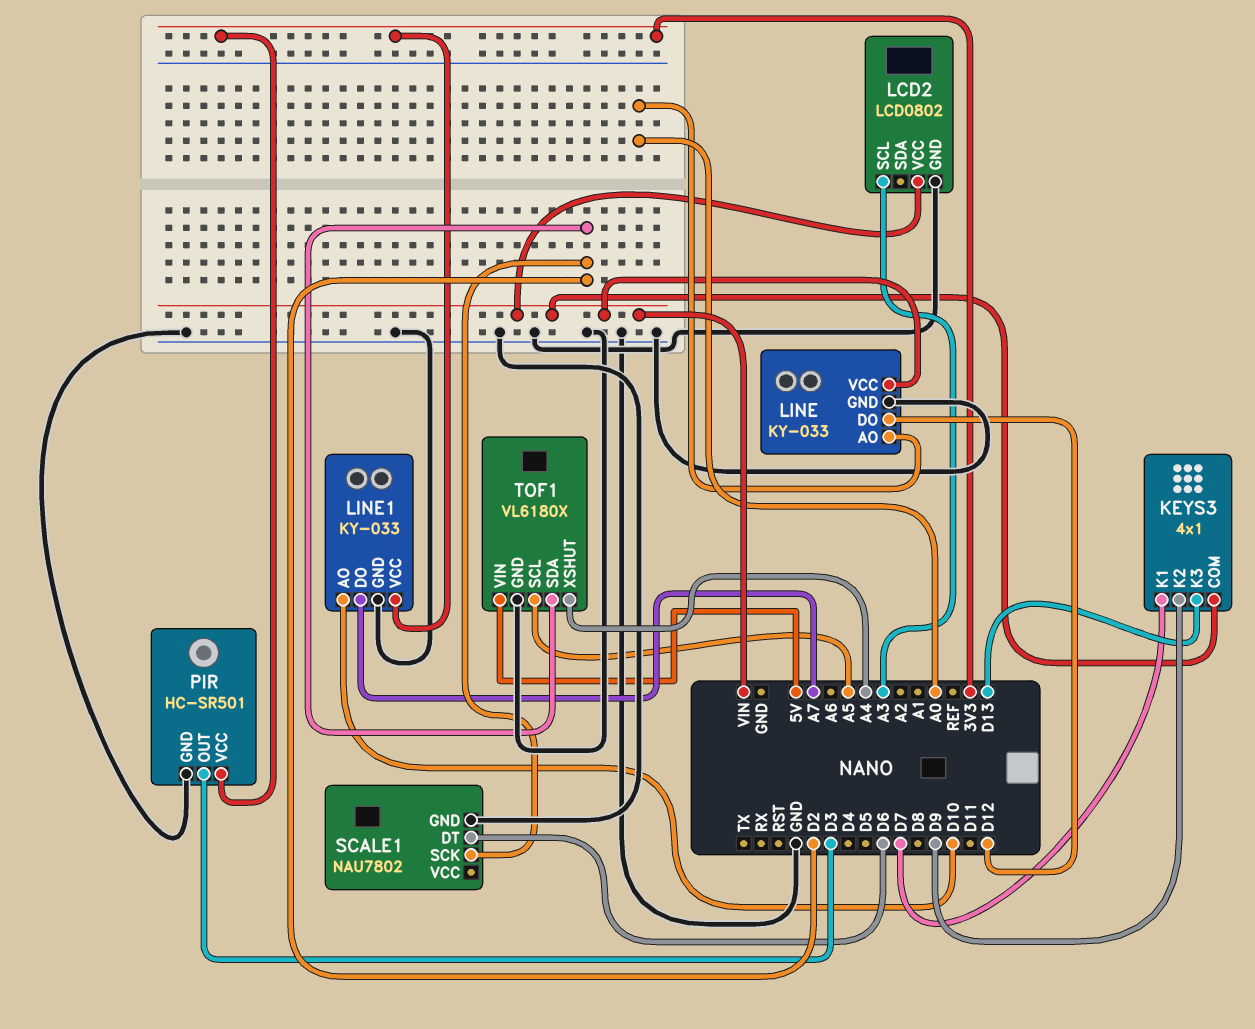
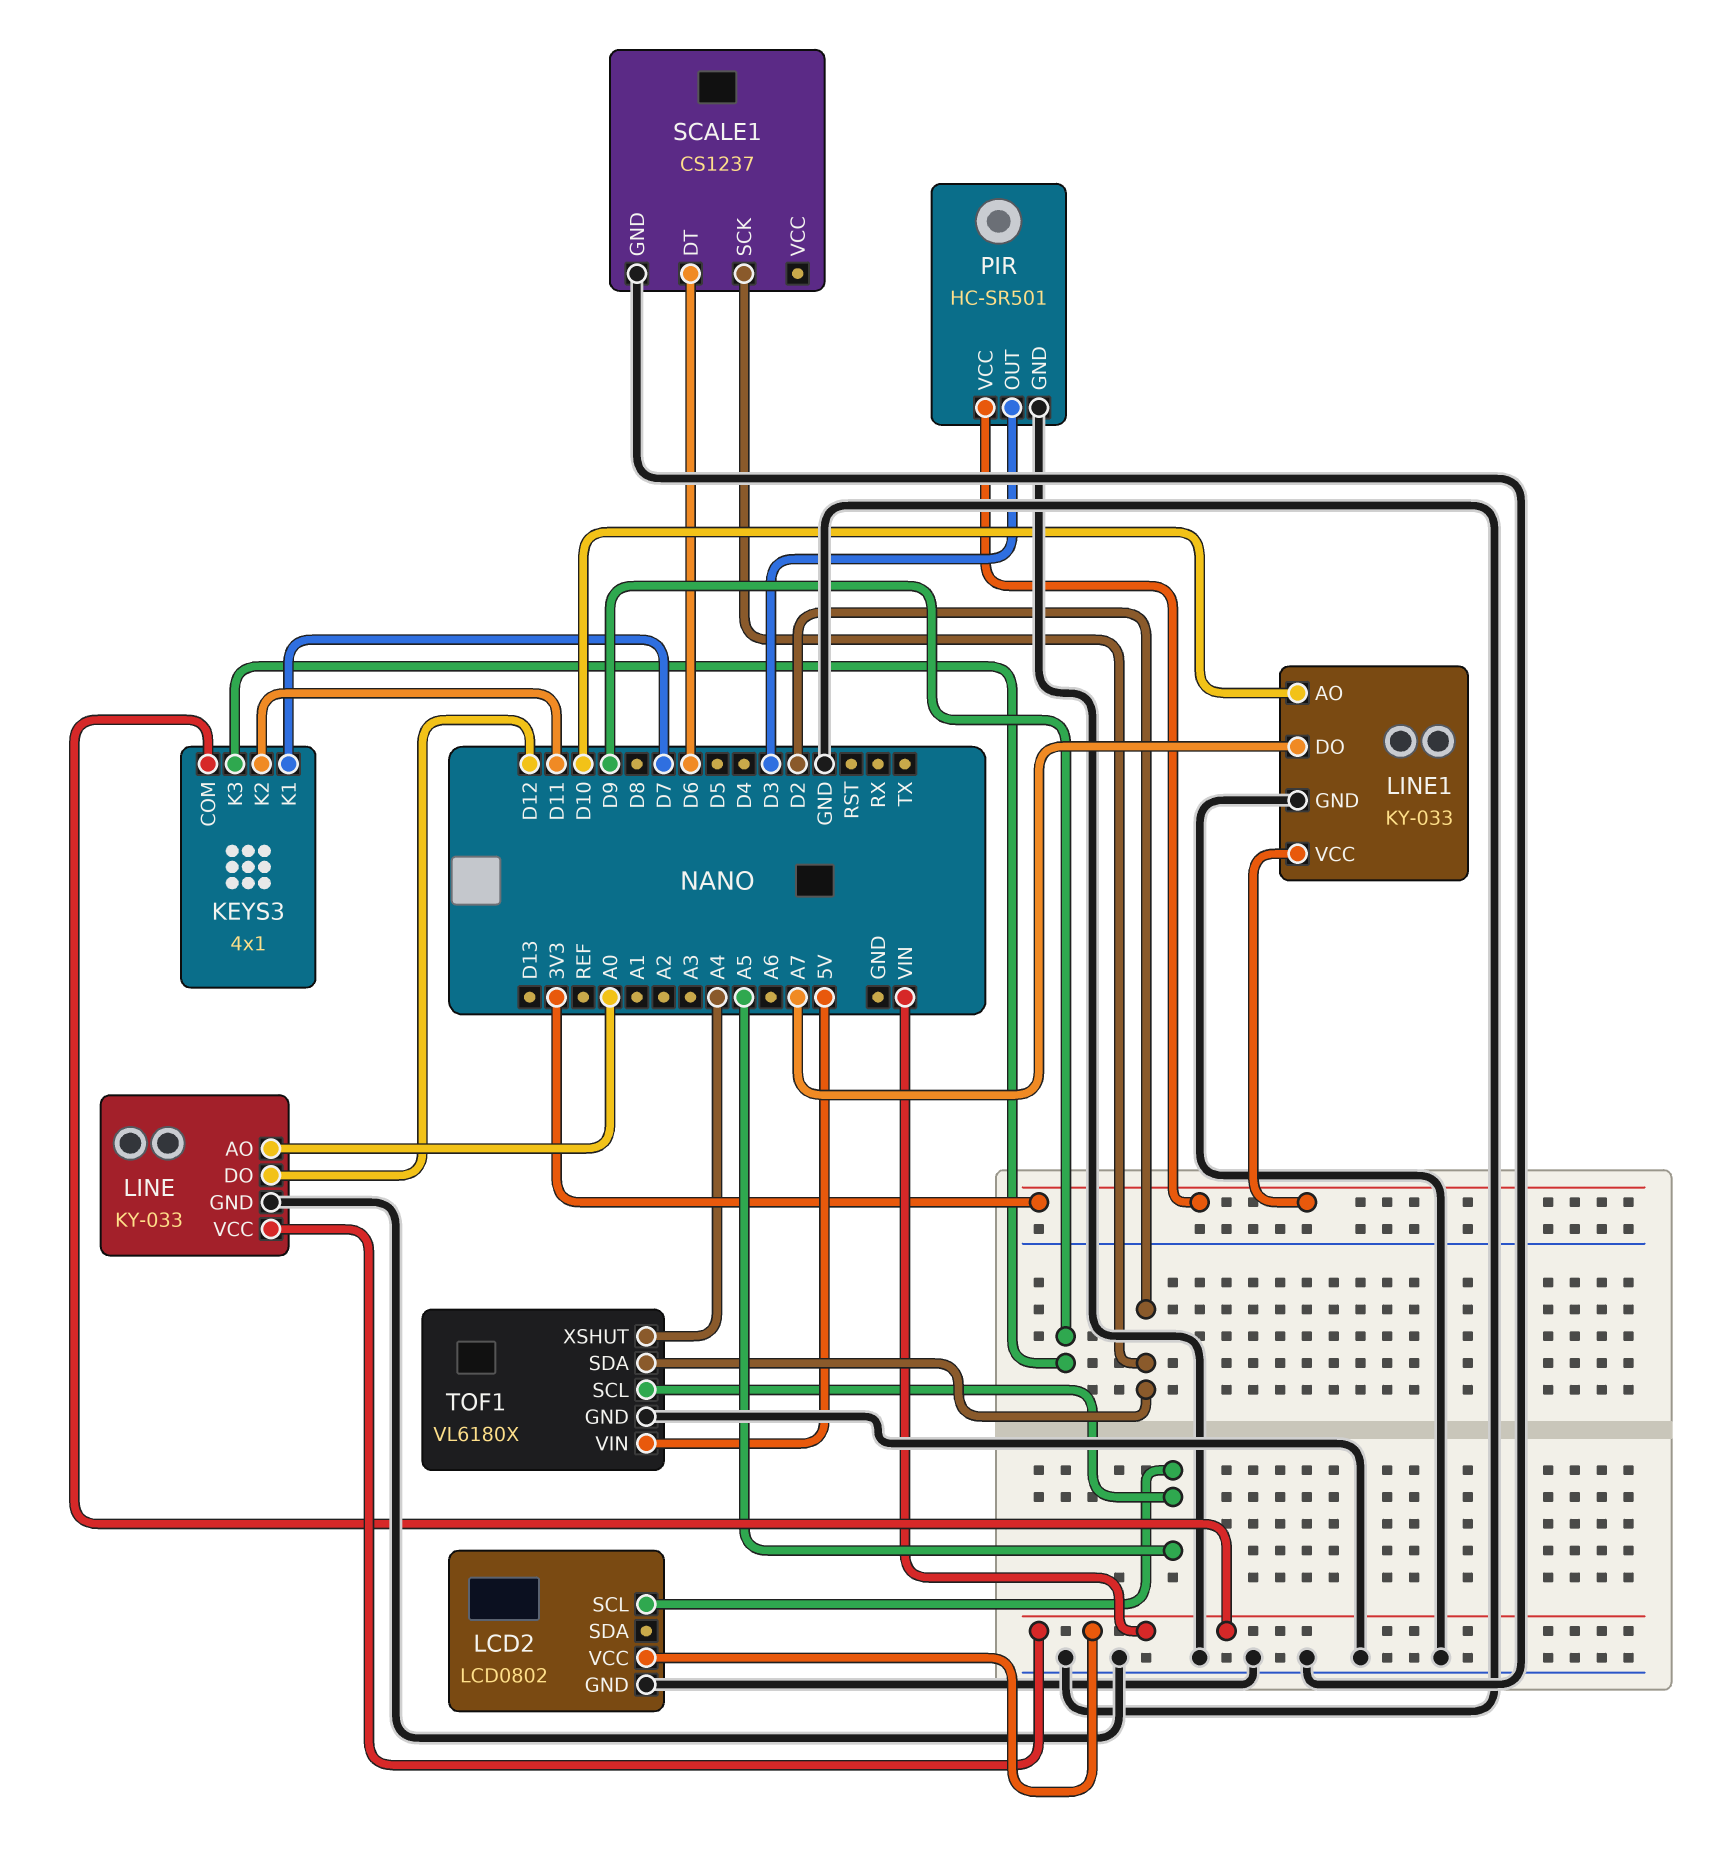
KEYS3 pin K2: D9 -> D11
KEYS3 pin K3: D13 -> D9
LCD2 pin SCL: A3 -> A5
SCALE1: NAU7802 -> CS1237

